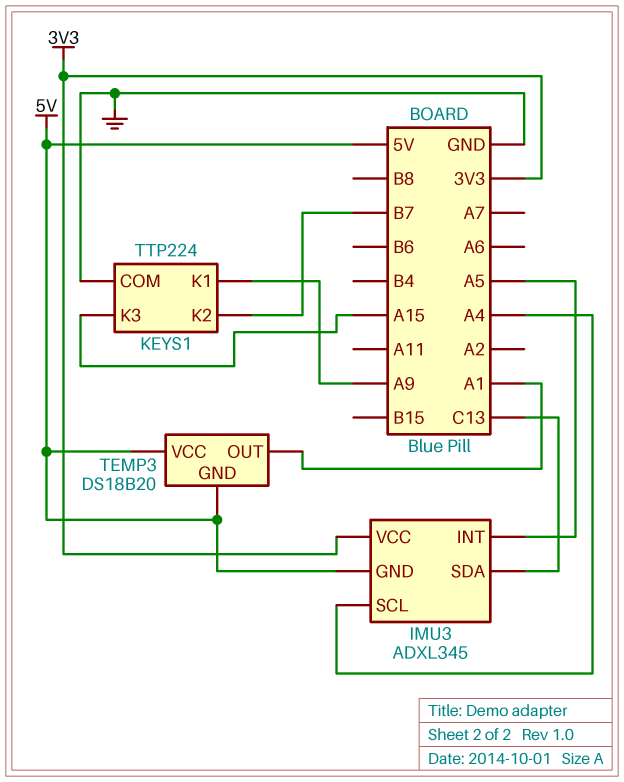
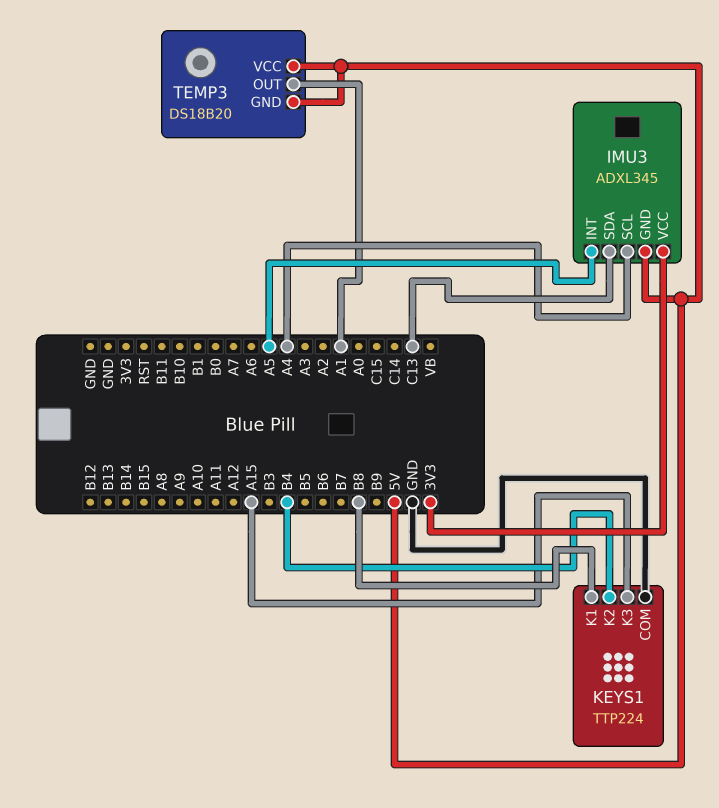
KEYS1 pin K1: A9 -> B8
KEYS1 pin K2: B7 -> B4

